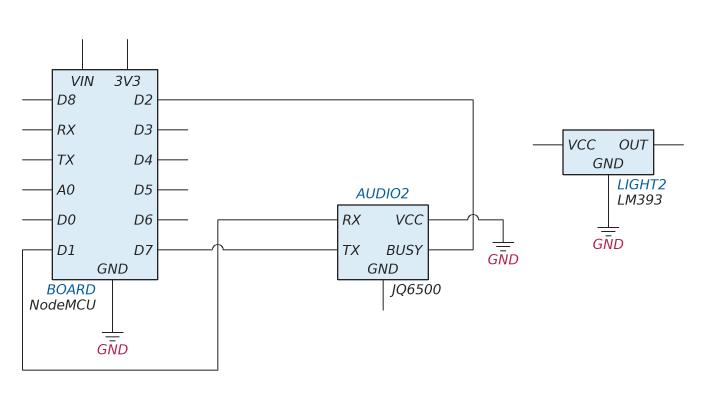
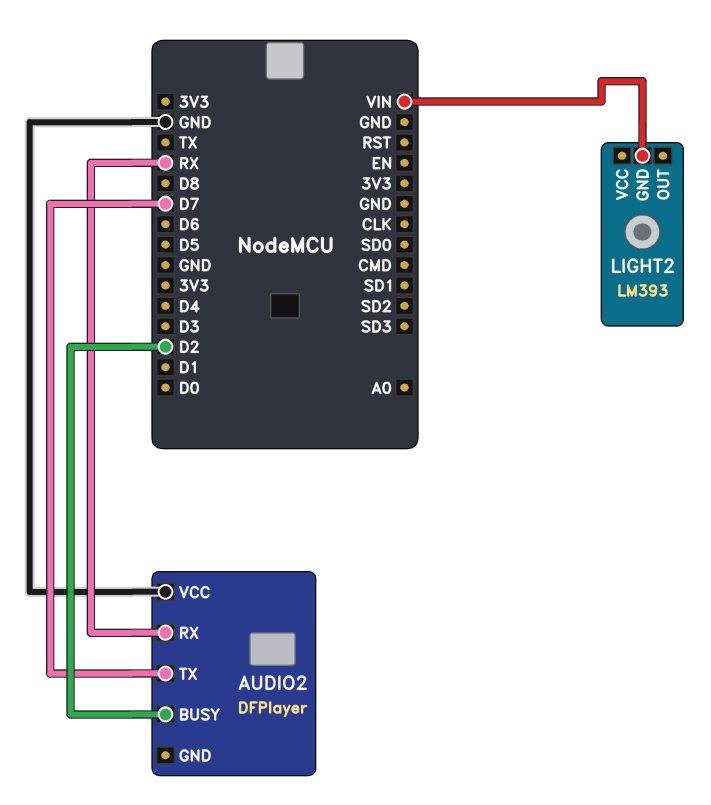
AUDIO2: JQ6500 -> DFPlayer
AUDIO2 pin RX: D1 -> RX
LIGHT2 pin GND: GND -> VIN

